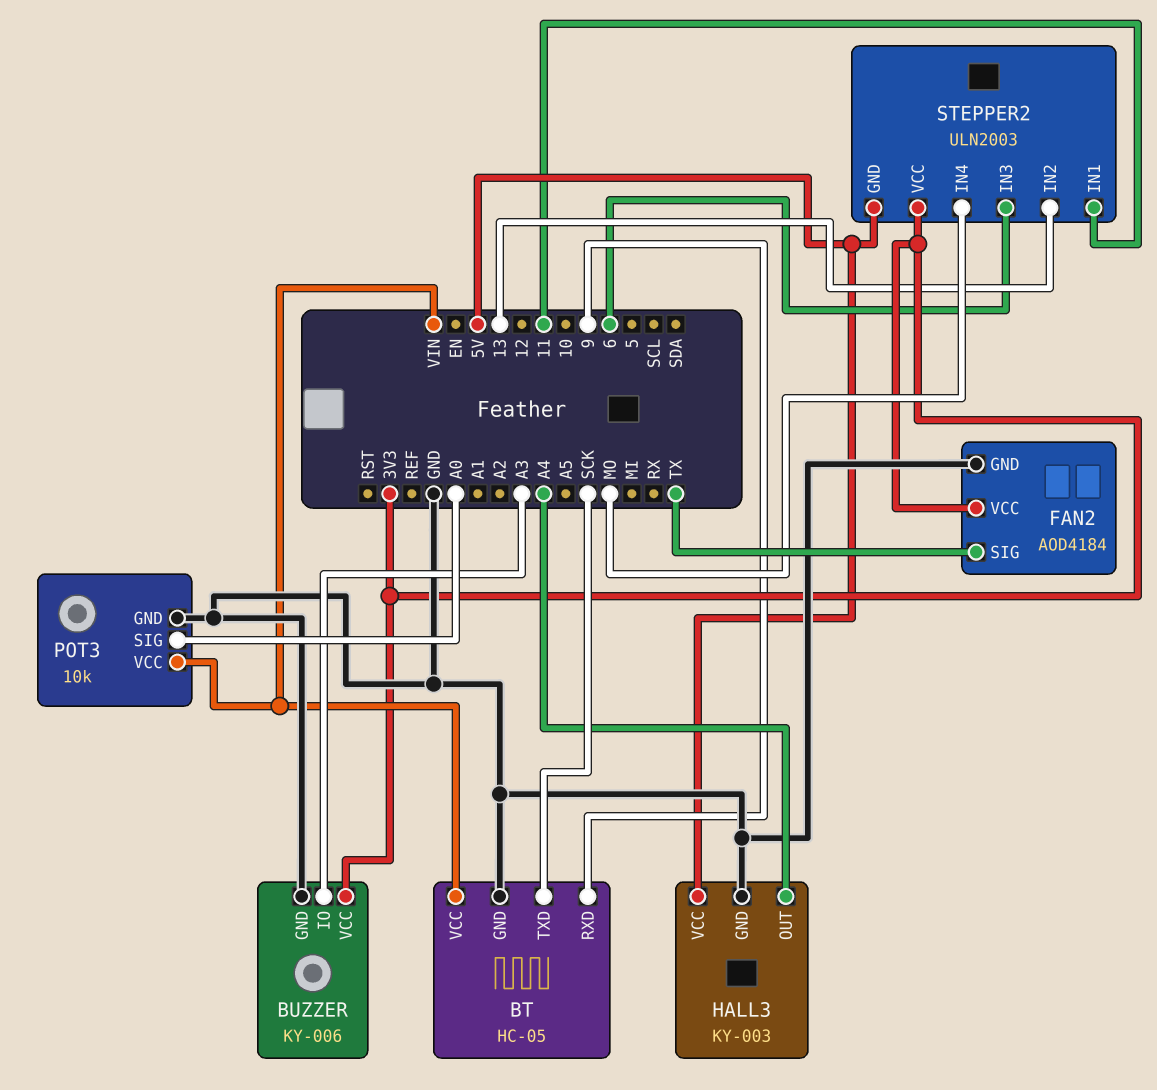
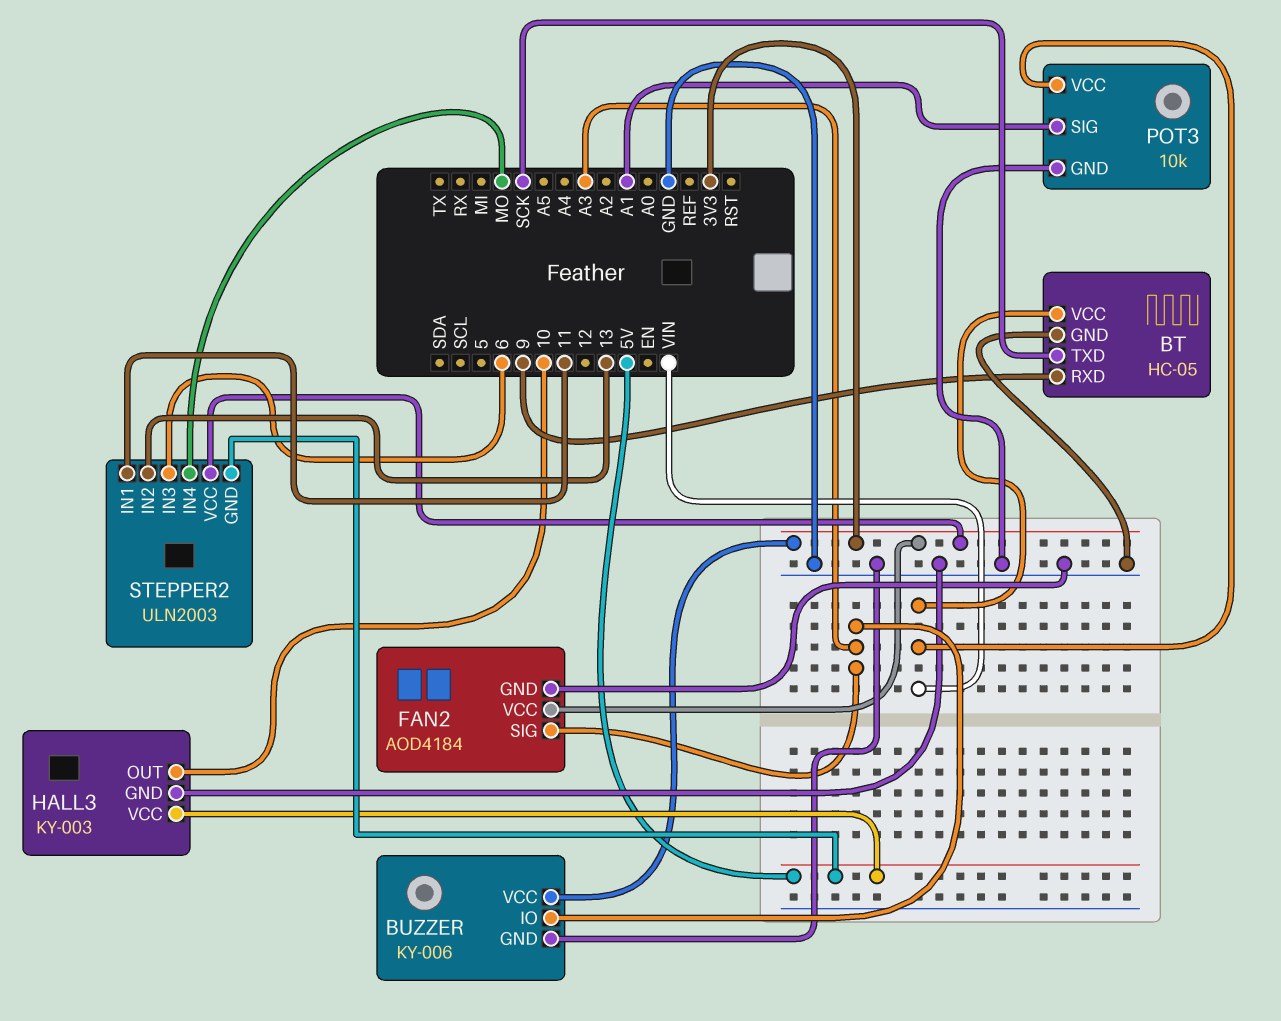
FAN2 pin SIG: TX -> A3
HALL3 pin OUT: A4 -> 10
POT3 pin SIG: A0 -> A1

